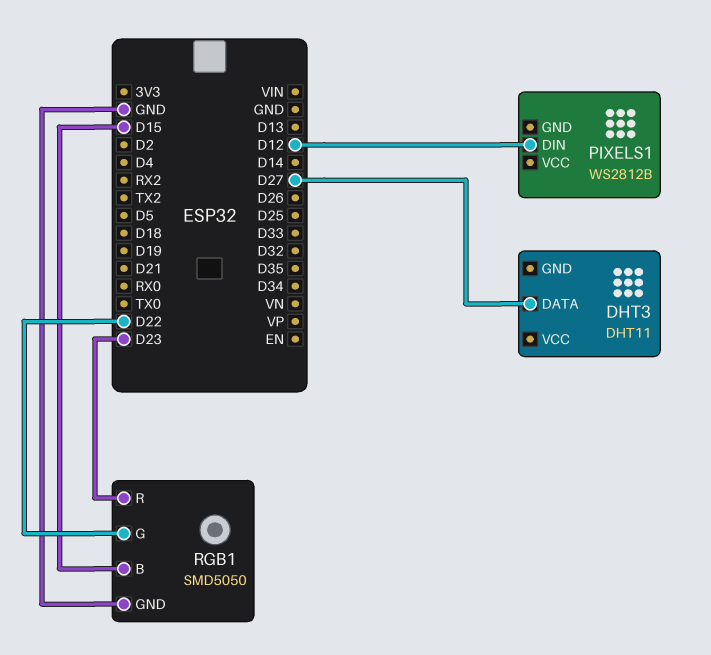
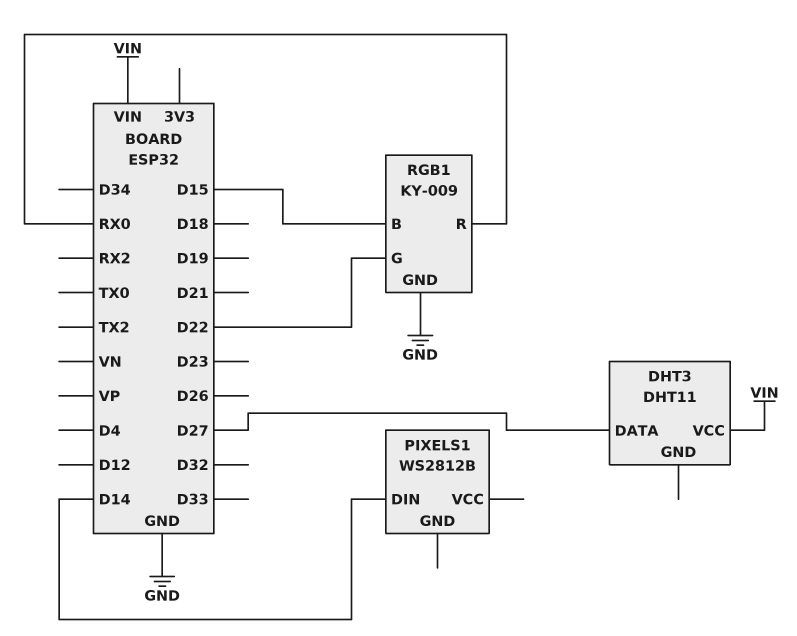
DHT3 pin VCC: none -> VIN
PIXELS1 pin DIN: D12 -> D14
RGB1: SMD5050 -> KY-009
RGB1 pin R: D23 -> RX0

